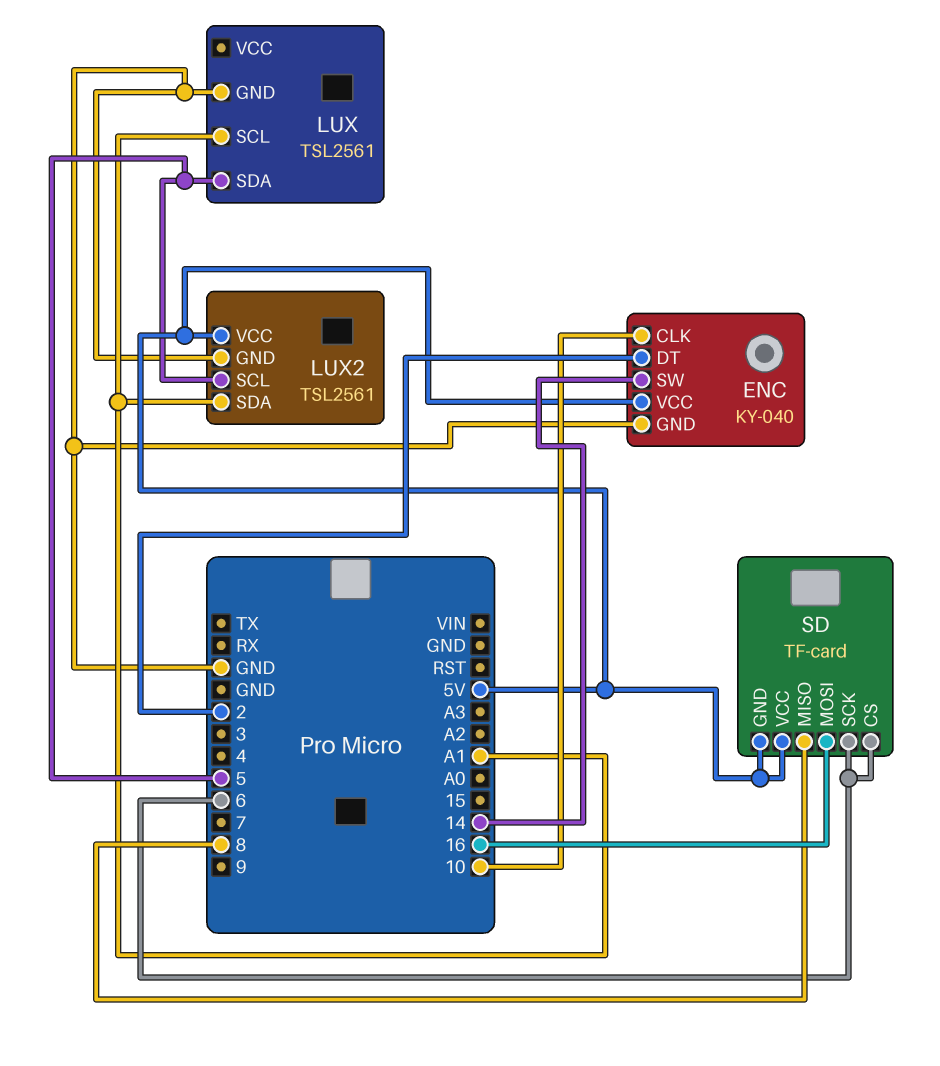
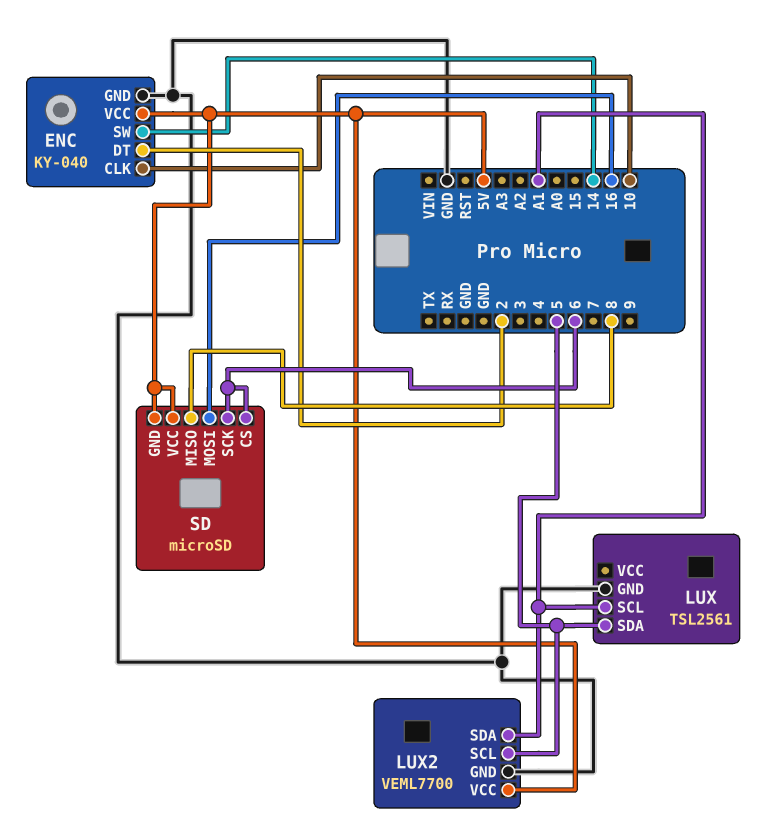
LUX2: TSL2561 -> VEML7700
SD: TF-card -> microSD

